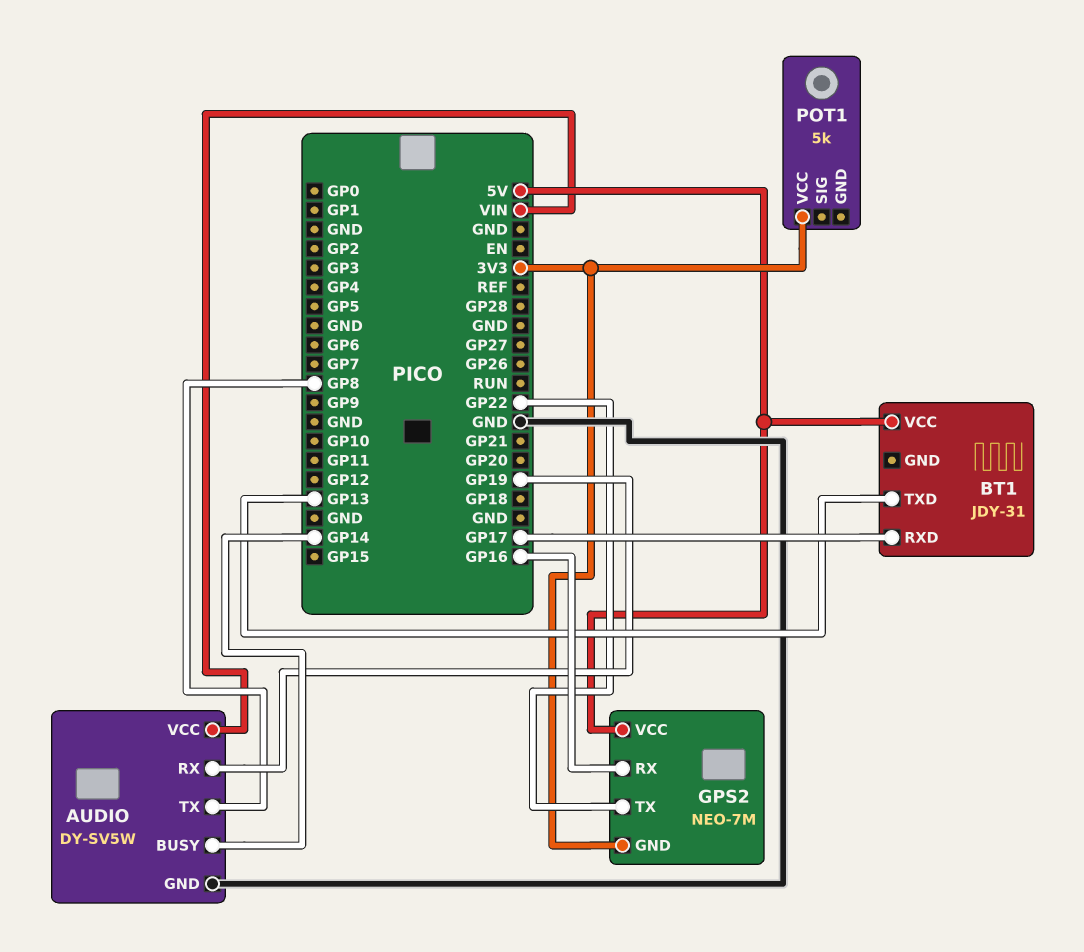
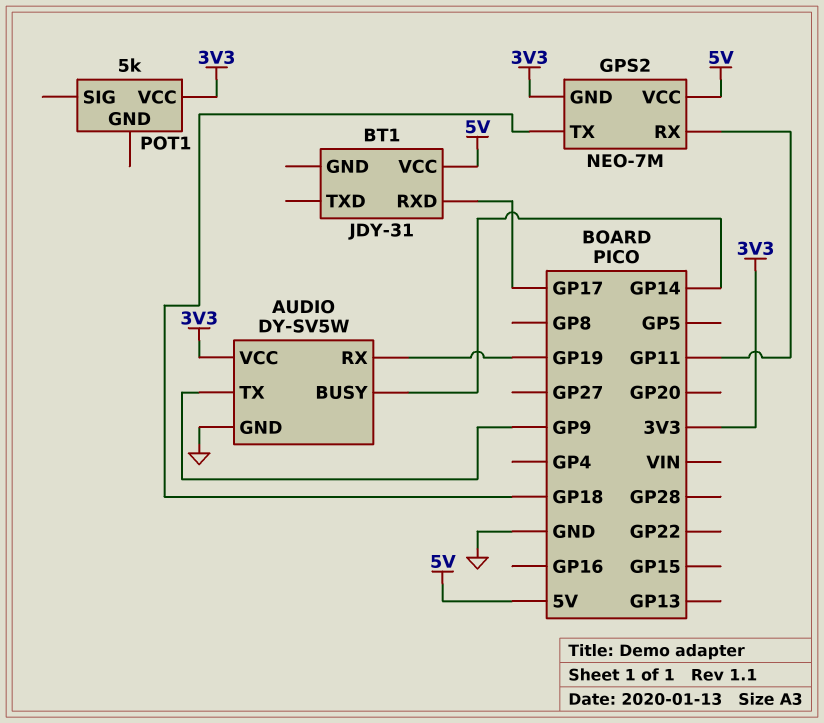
AUDIO pin TX: GP8 -> GP9
AUDIO pin VCC: VIN -> 3V3
BT1 pin TXD: GP13 -> none
GPS2 pin RX: GP16 -> GP11
GPS2 pin TX: GP22 -> GP18

